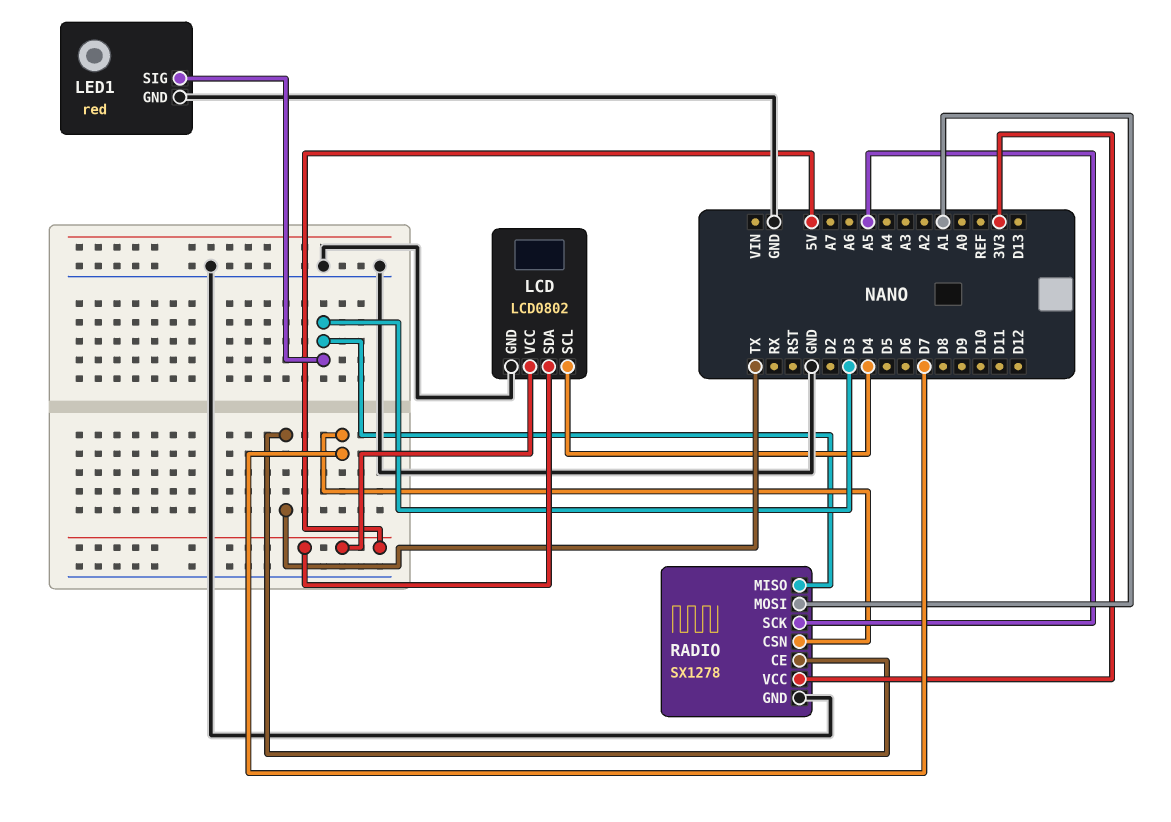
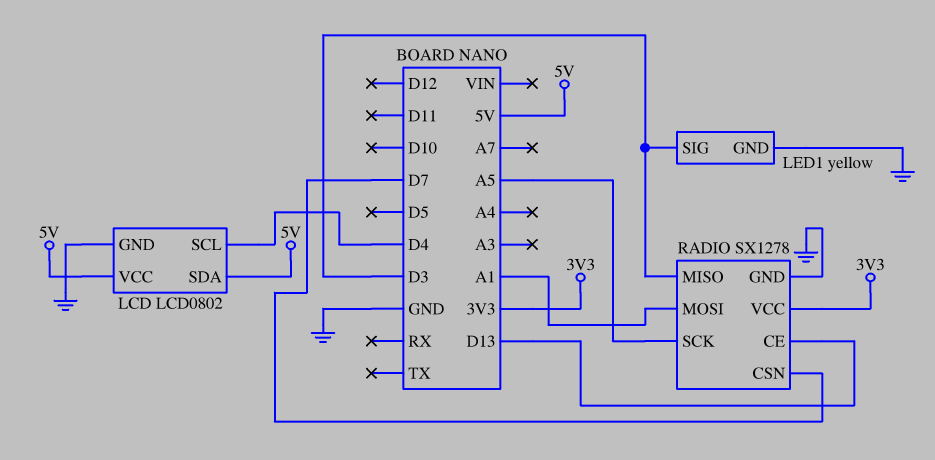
LED1: red -> yellow
RADIO pin CE: TX -> D13

